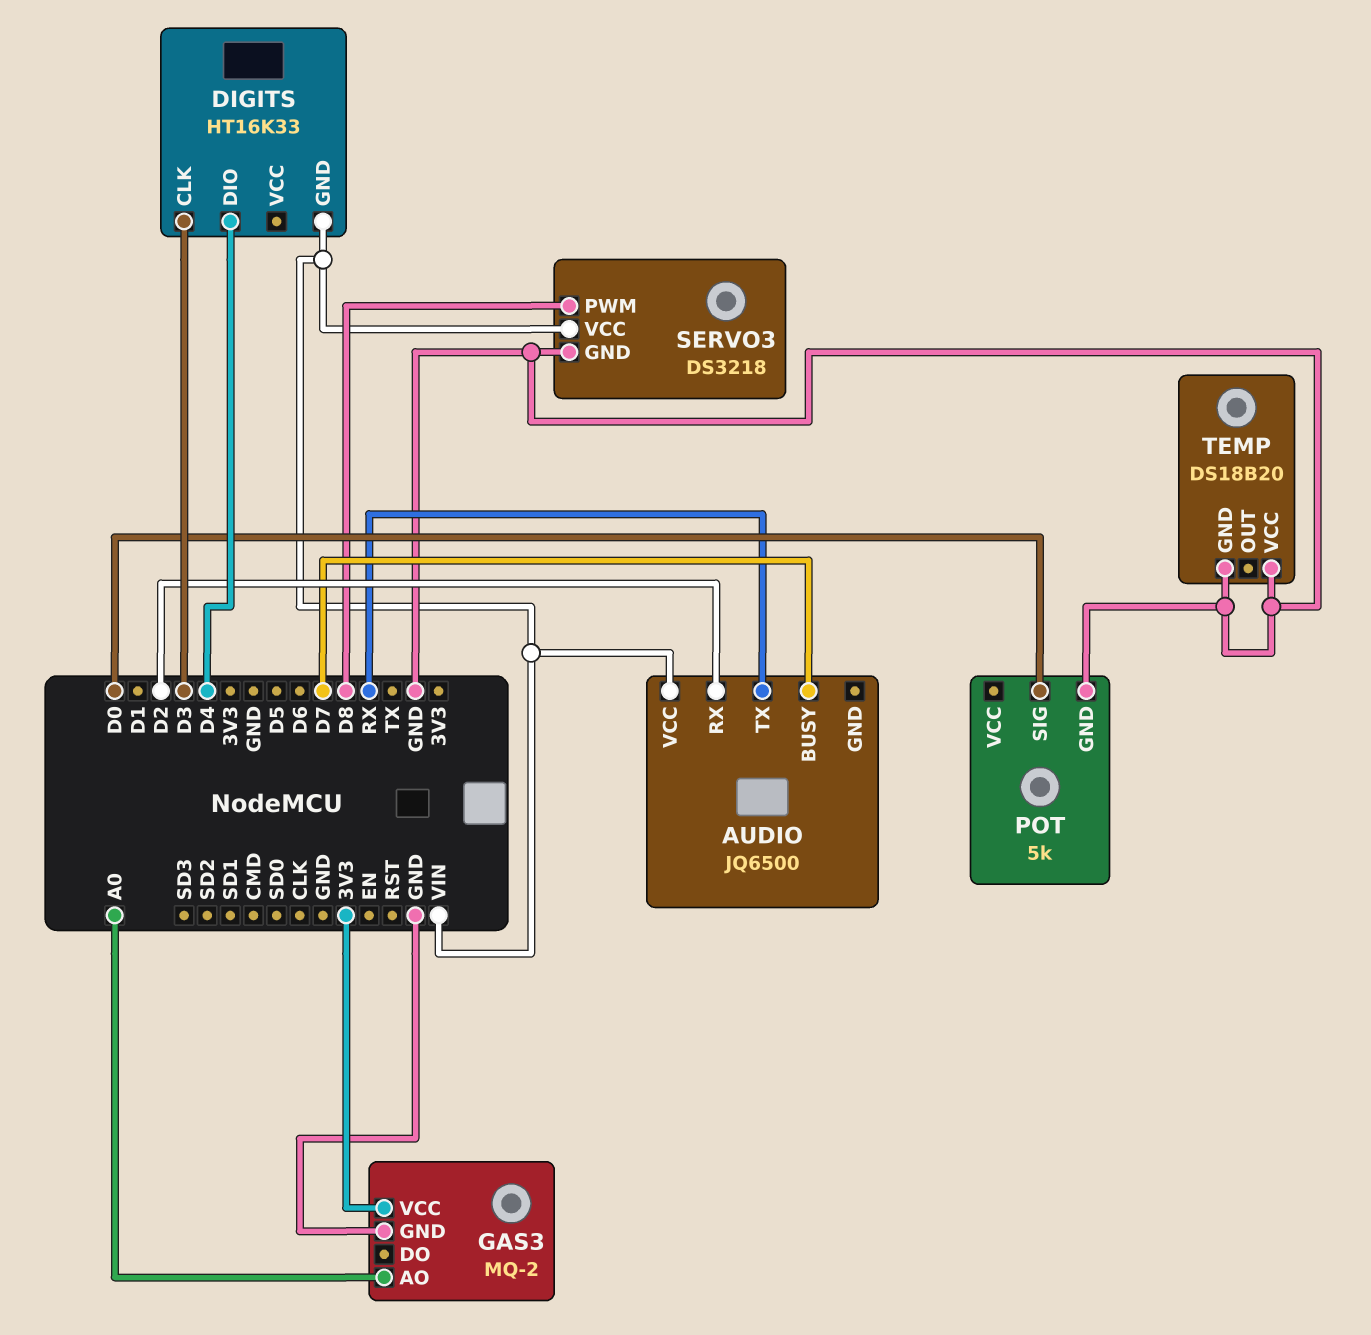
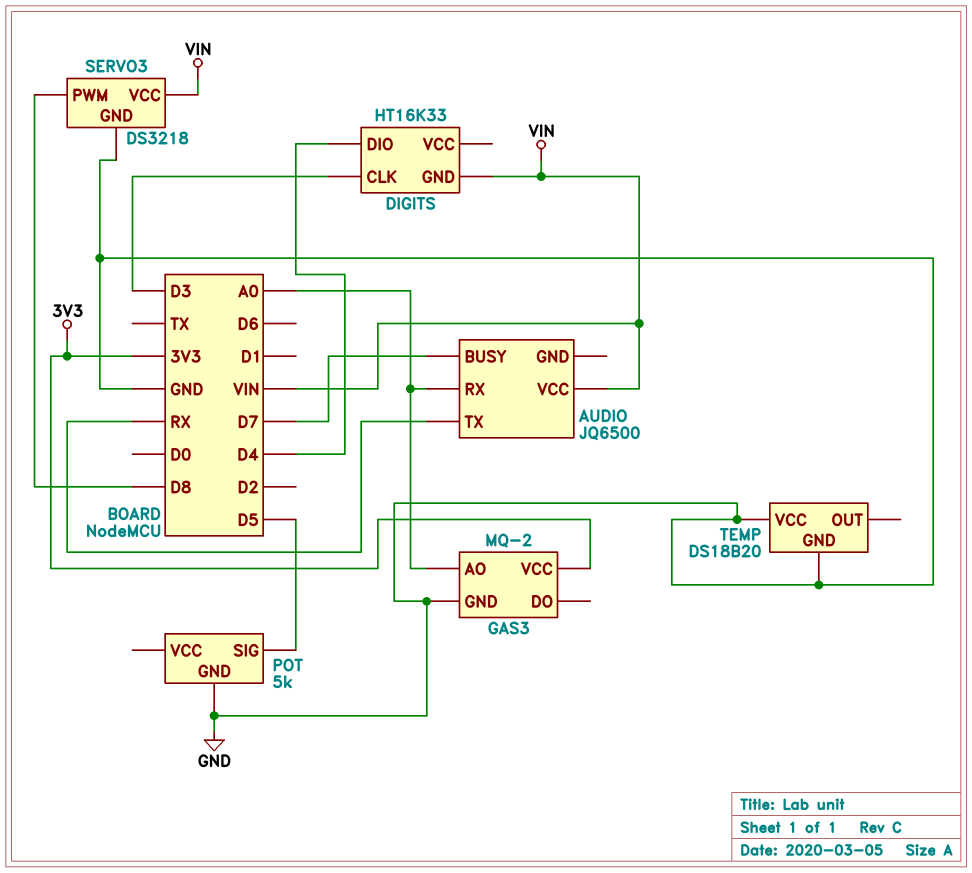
AUDIO pin RX: D2 -> A0
POT pin SIG: D0 -> D5

